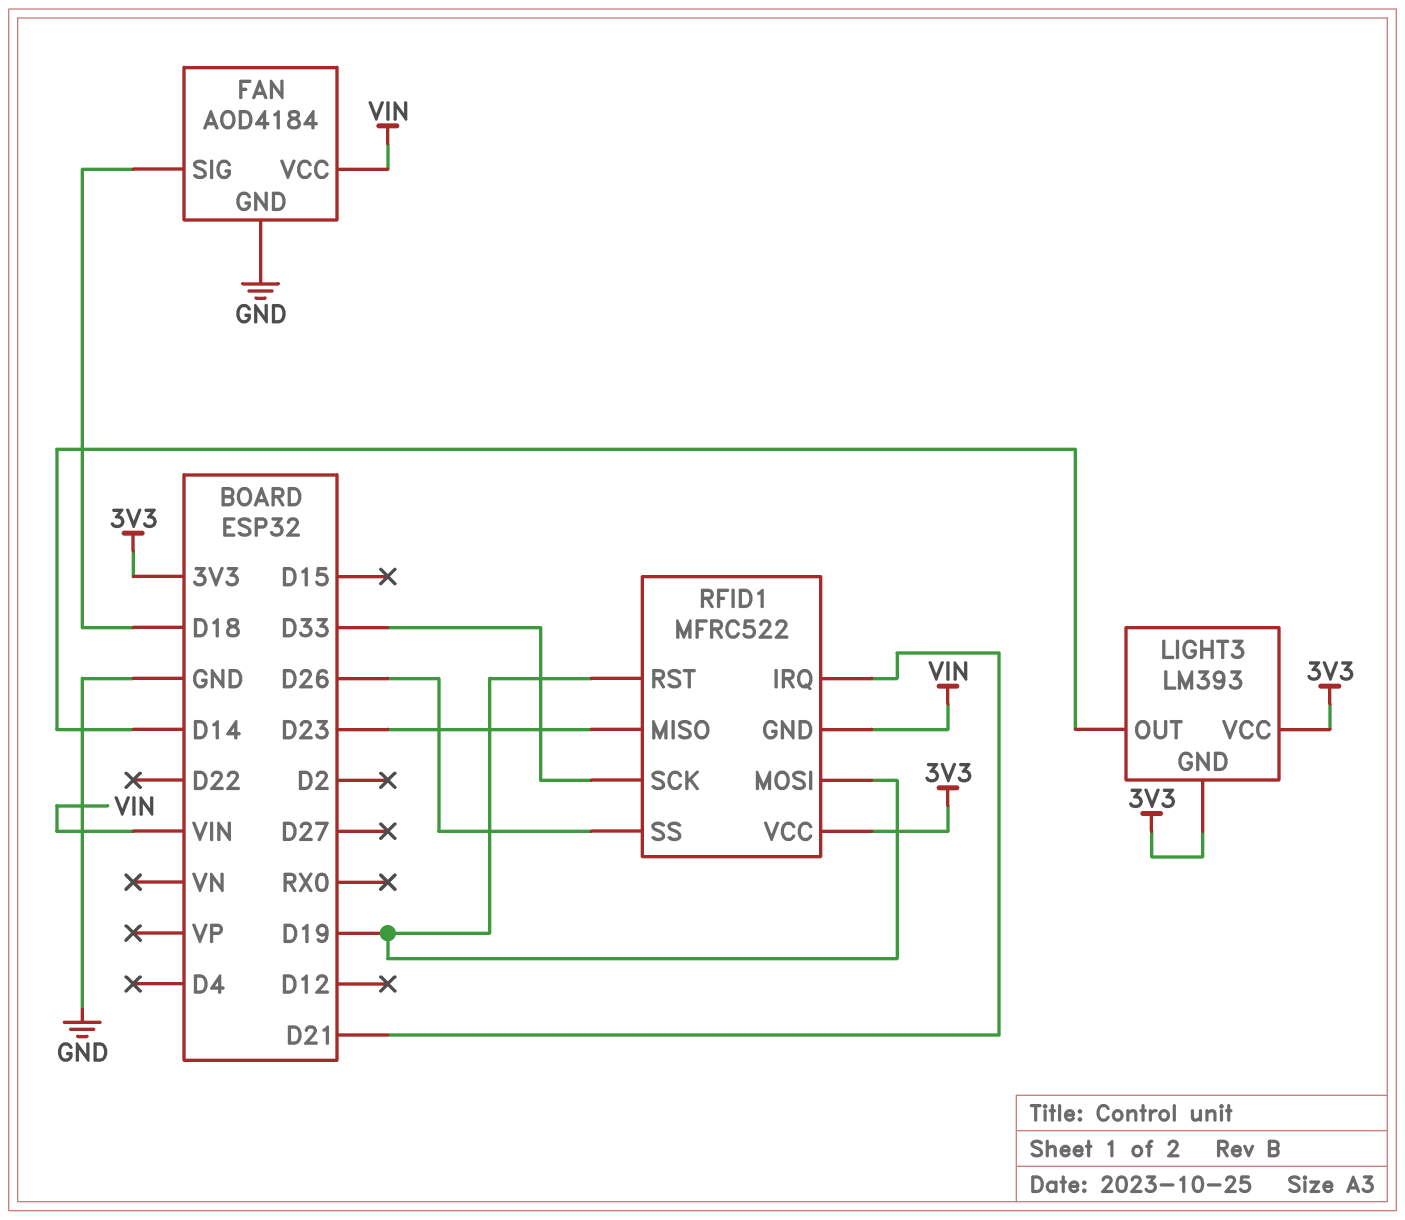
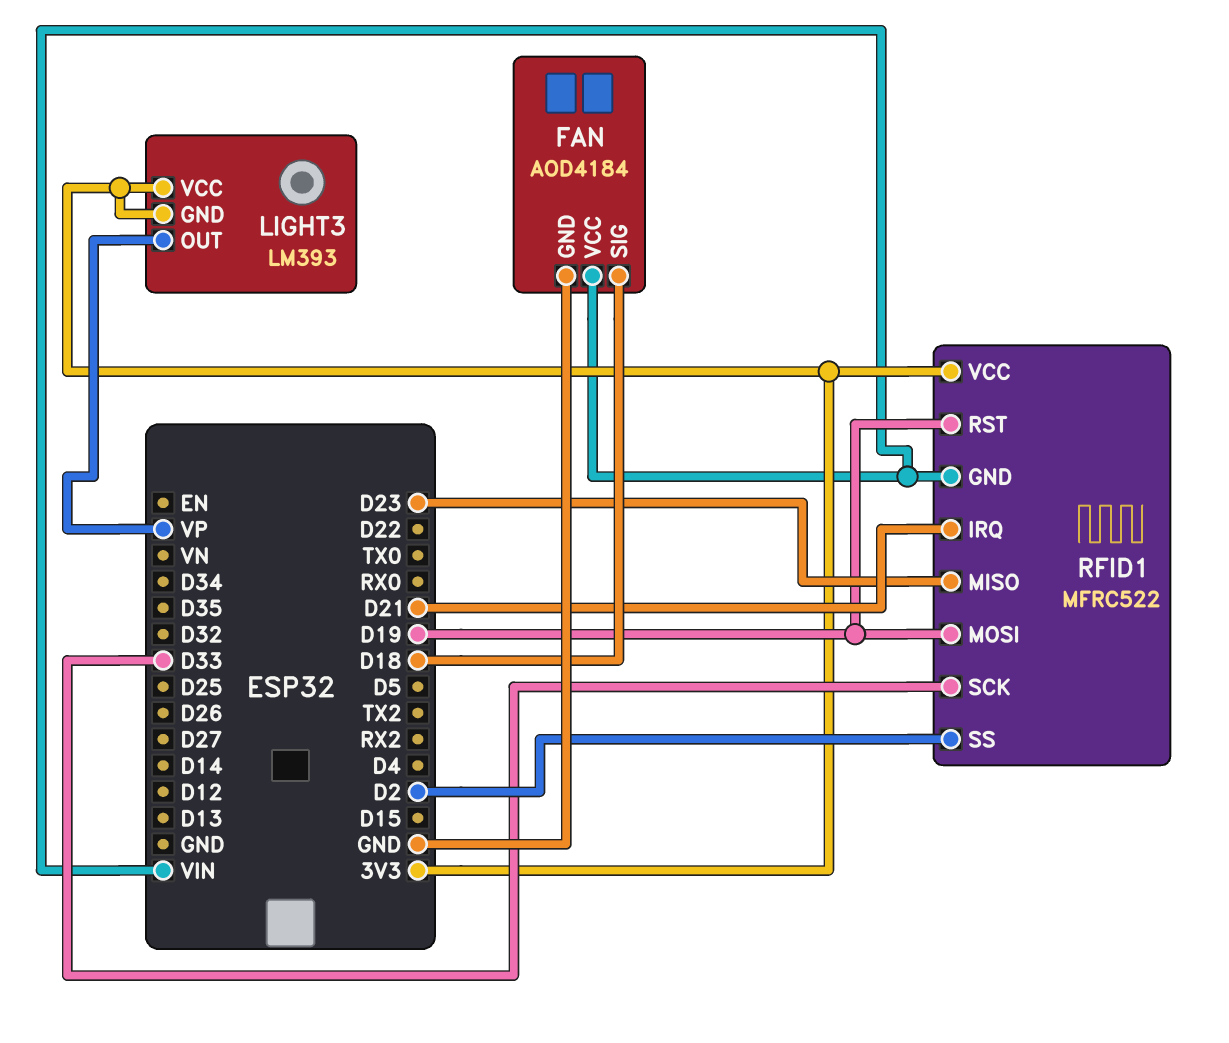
LIGHT3 pin OUT: D14 -> VP
RFID1 pin SS: D26 -> D2

